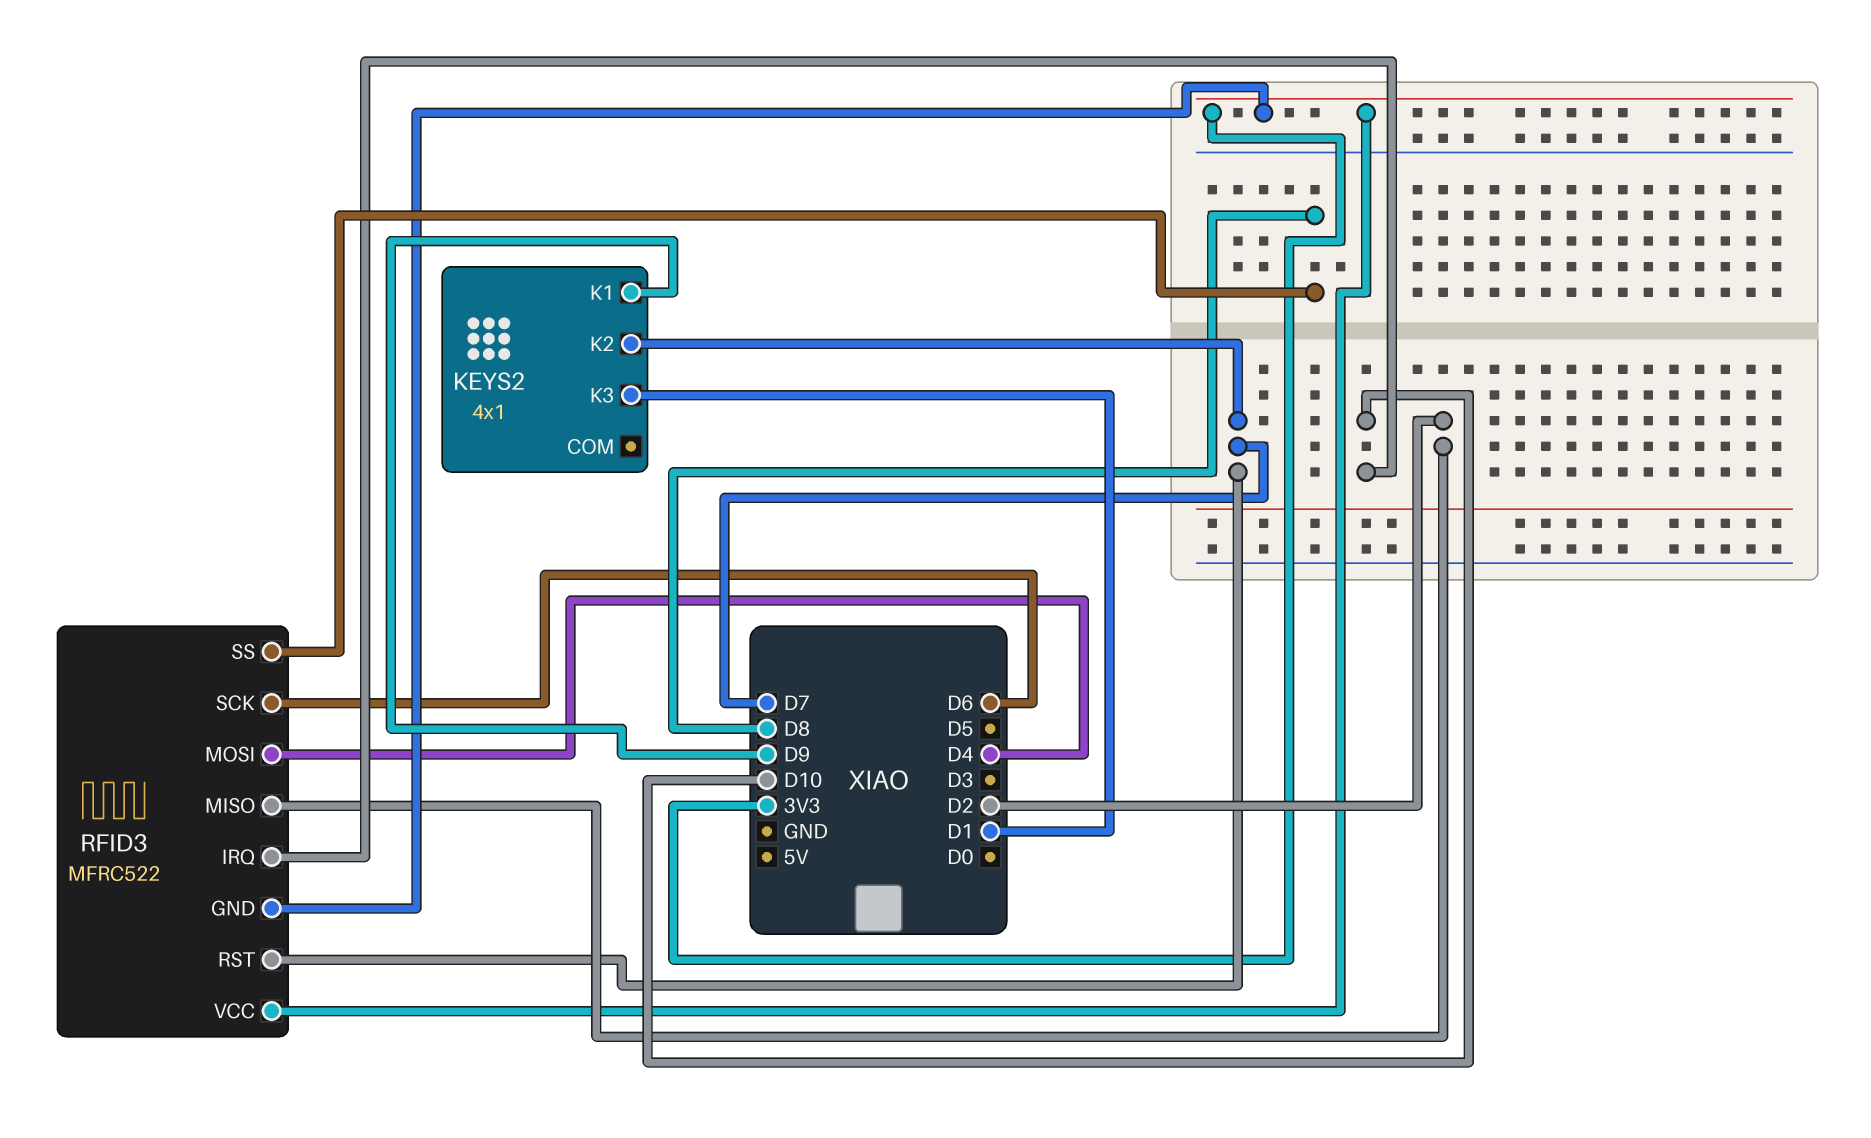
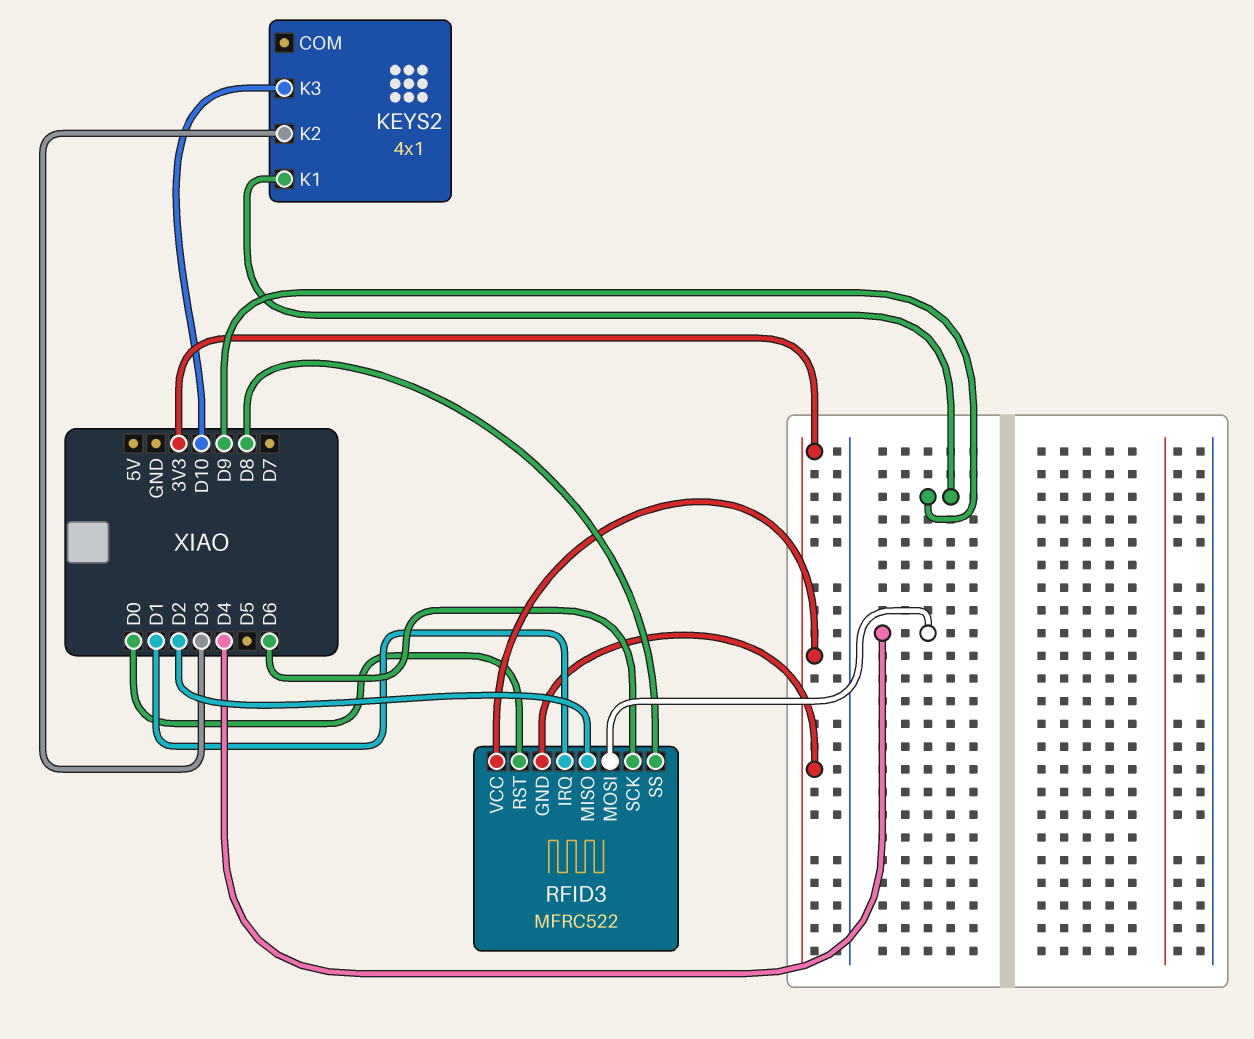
KEYS2 pin K2: D7 -> D3
KEYS2 pin K3: D1 -> D10
RFID3 pin IRQ: D10 -> D1
RFID3 pin RST: D7 -> D0

